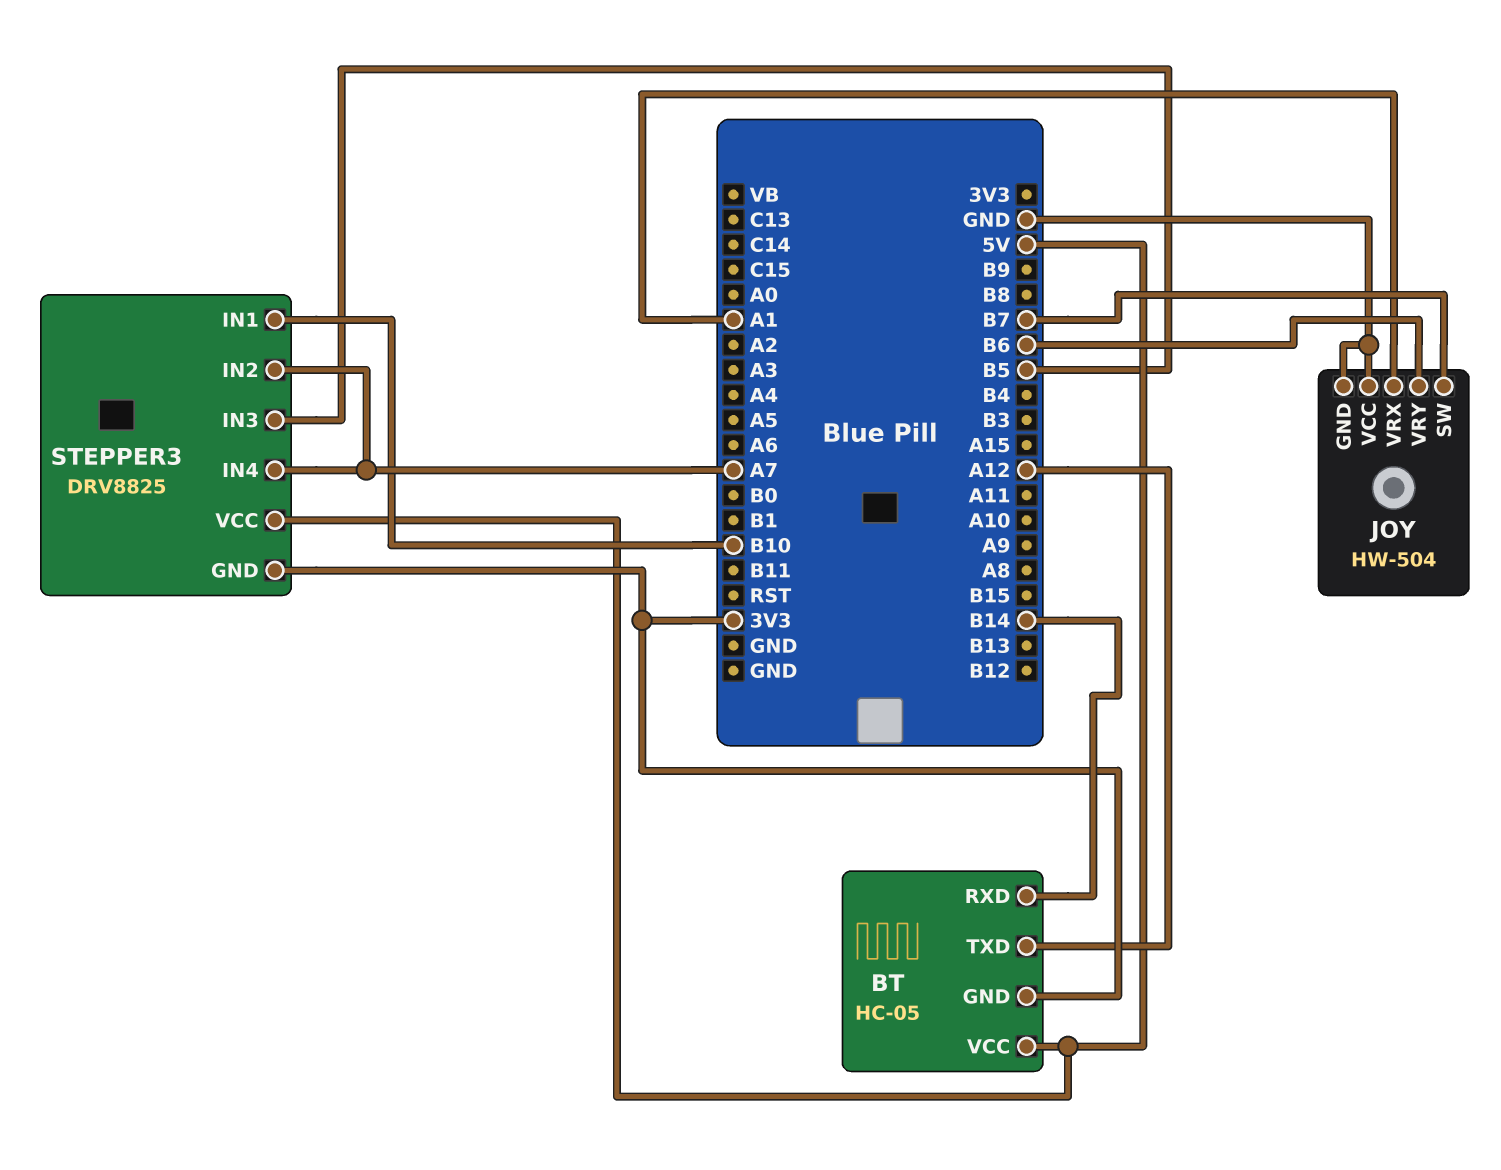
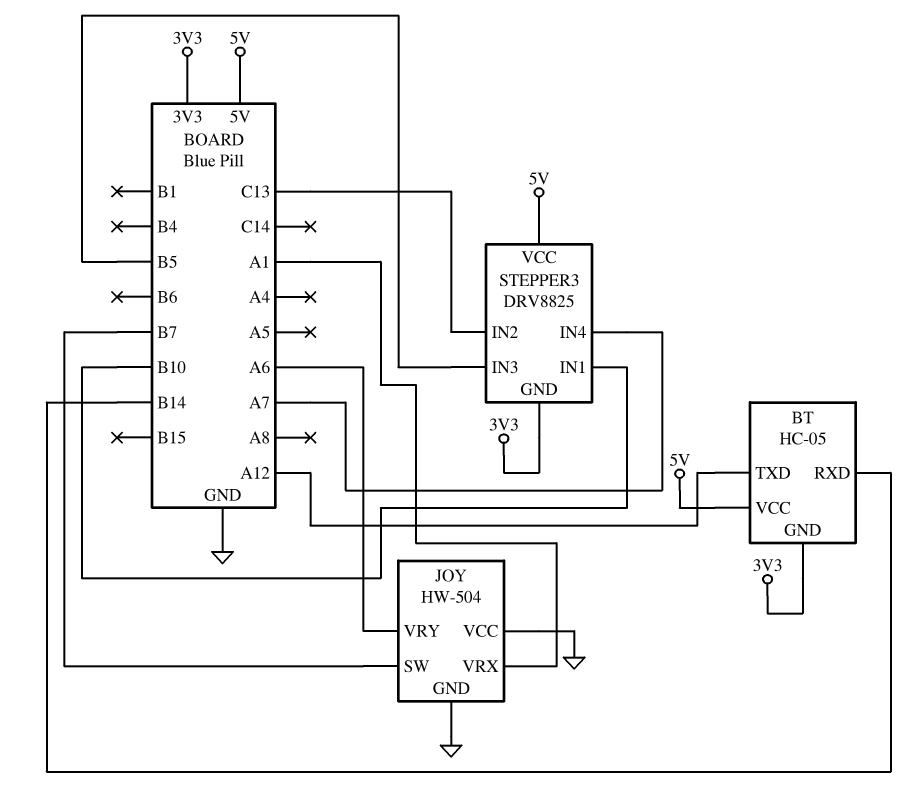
JOY pin VRY: B6 -> A6
STEPPER3 pin IN2: A7 -> C13

